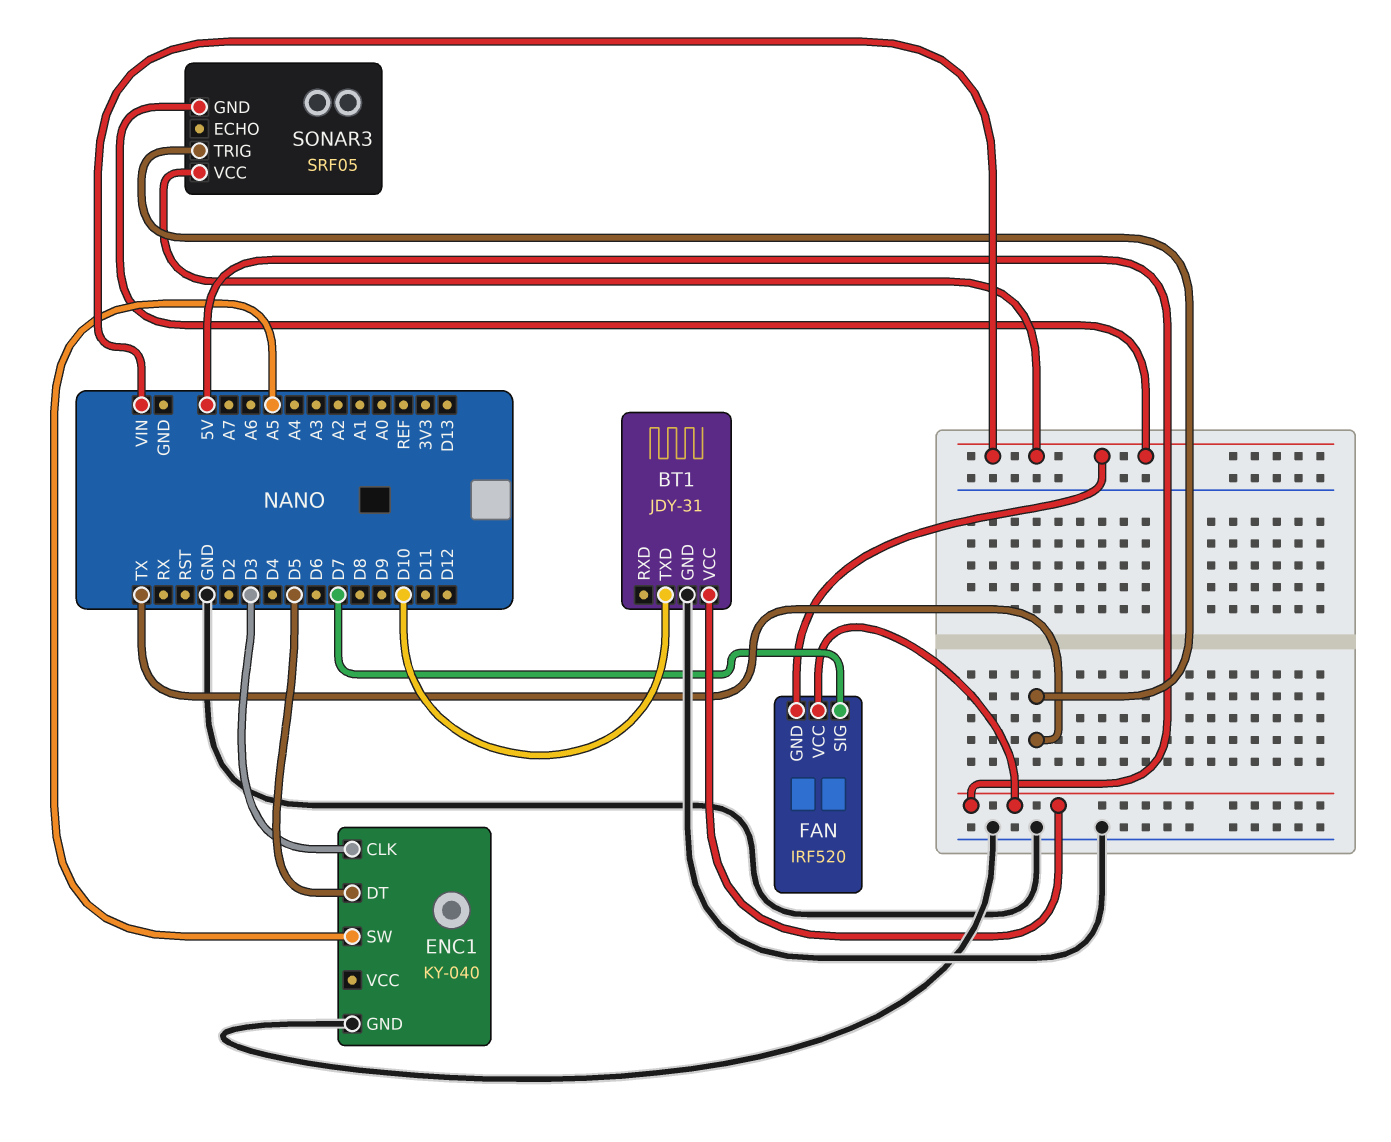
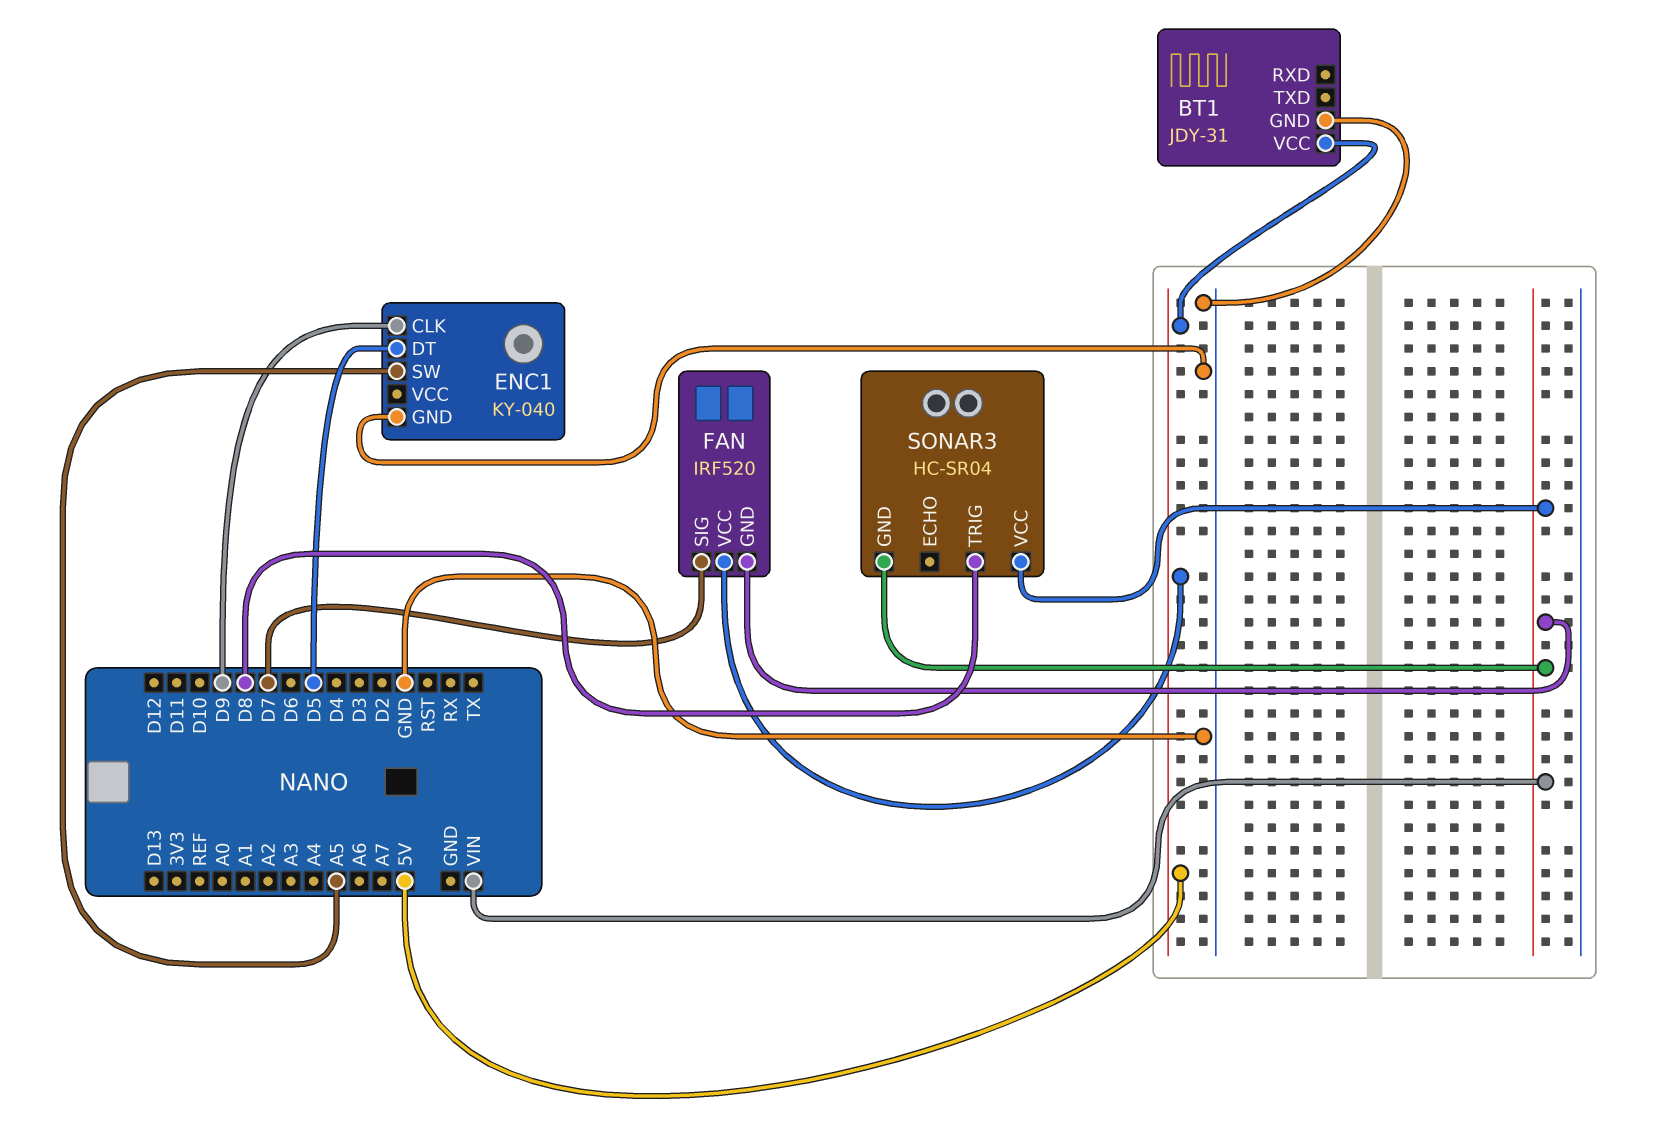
BT1 pin TXD: D10 -> none
ENC1 pin CLK: D3 -> D9
SONAR3: SRF05 -> HC-SR04
SONAR3 pin TRIG: TX -> D8

